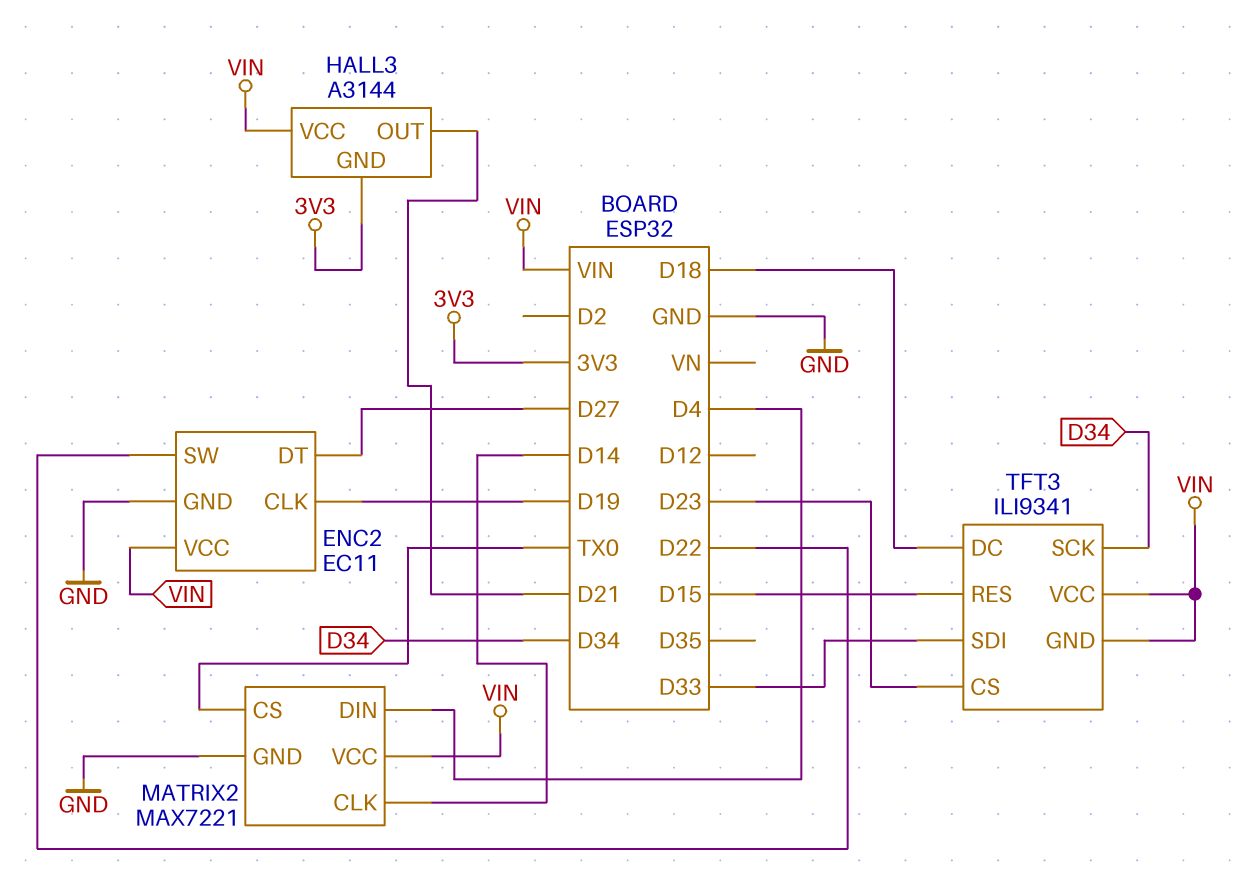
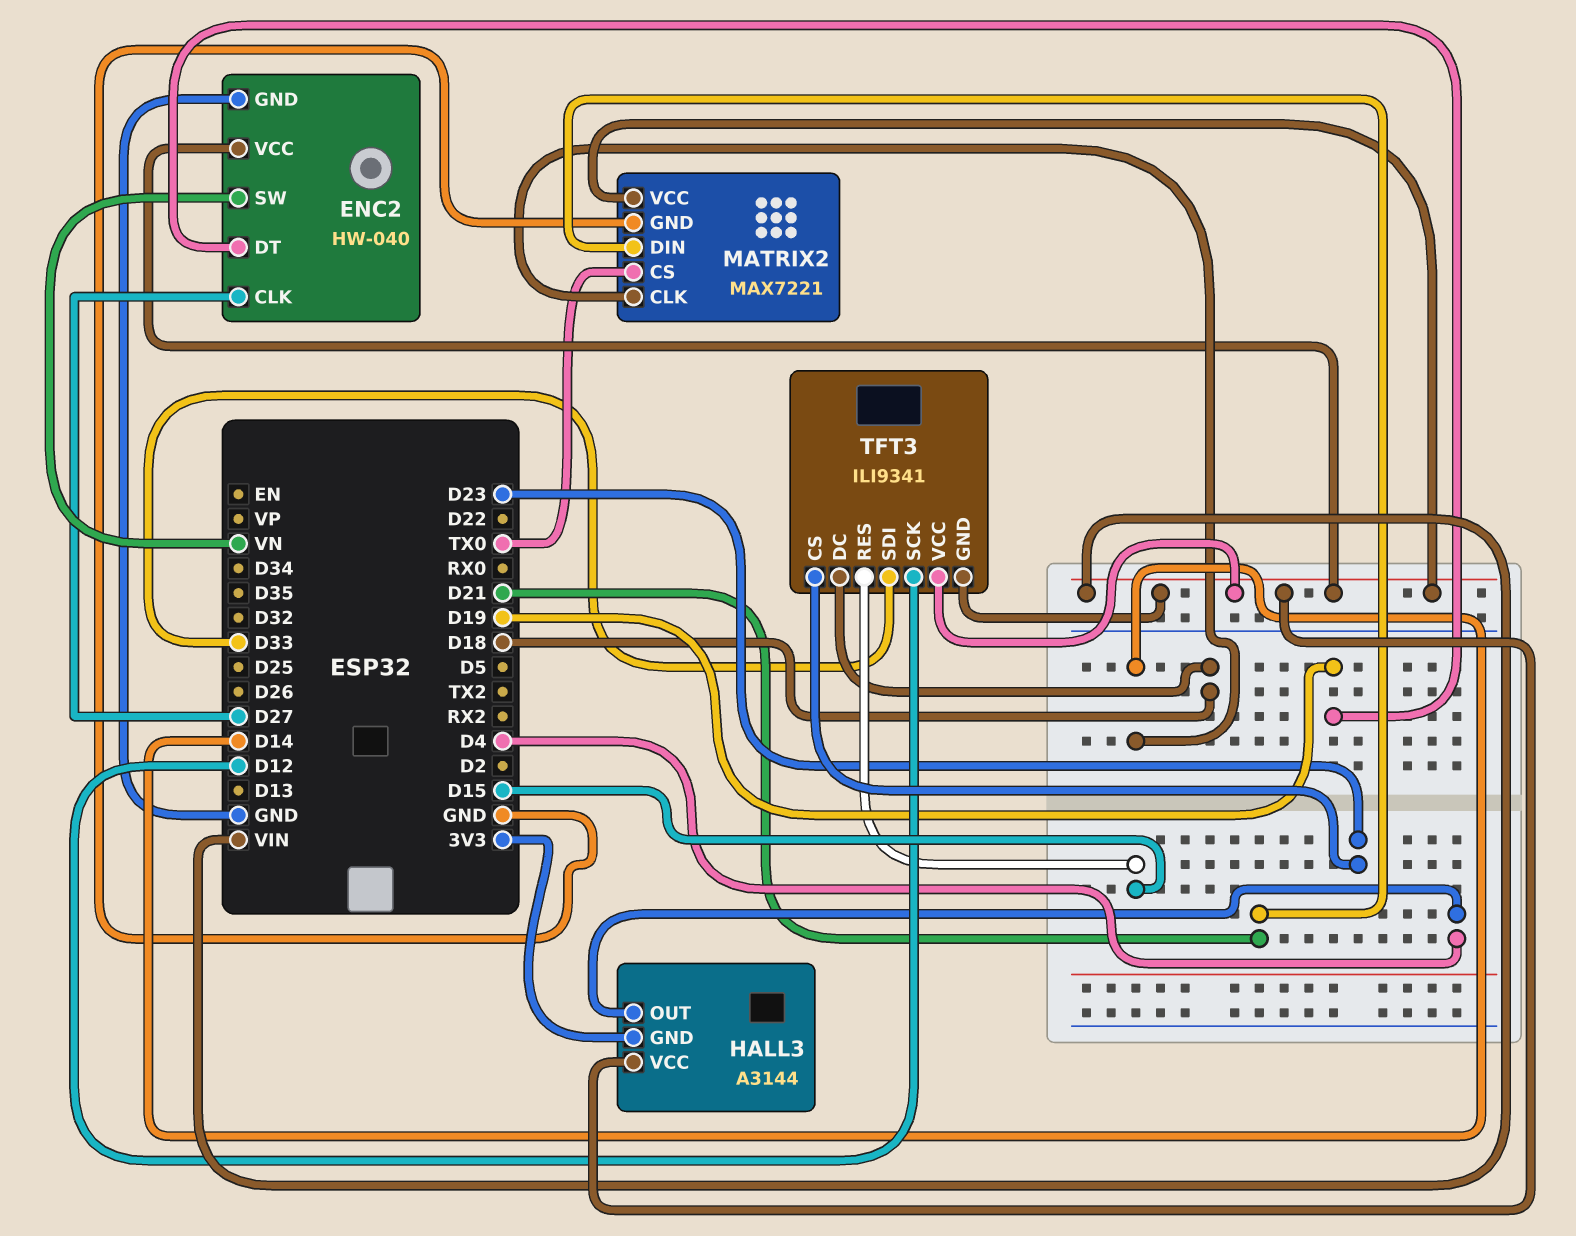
ENC2: EC11 -> HW-040
ENC2 pin CLK: D19 -> D27
ENC2 pin DT: D27 -> D19
ENC2 pin SW: D22 -> VN
HALL3 pin OUT: D21 -> D4
MATRIX2 pin DIN: D4 -> D21
TFT3 pin SCK: D34 -> D12

